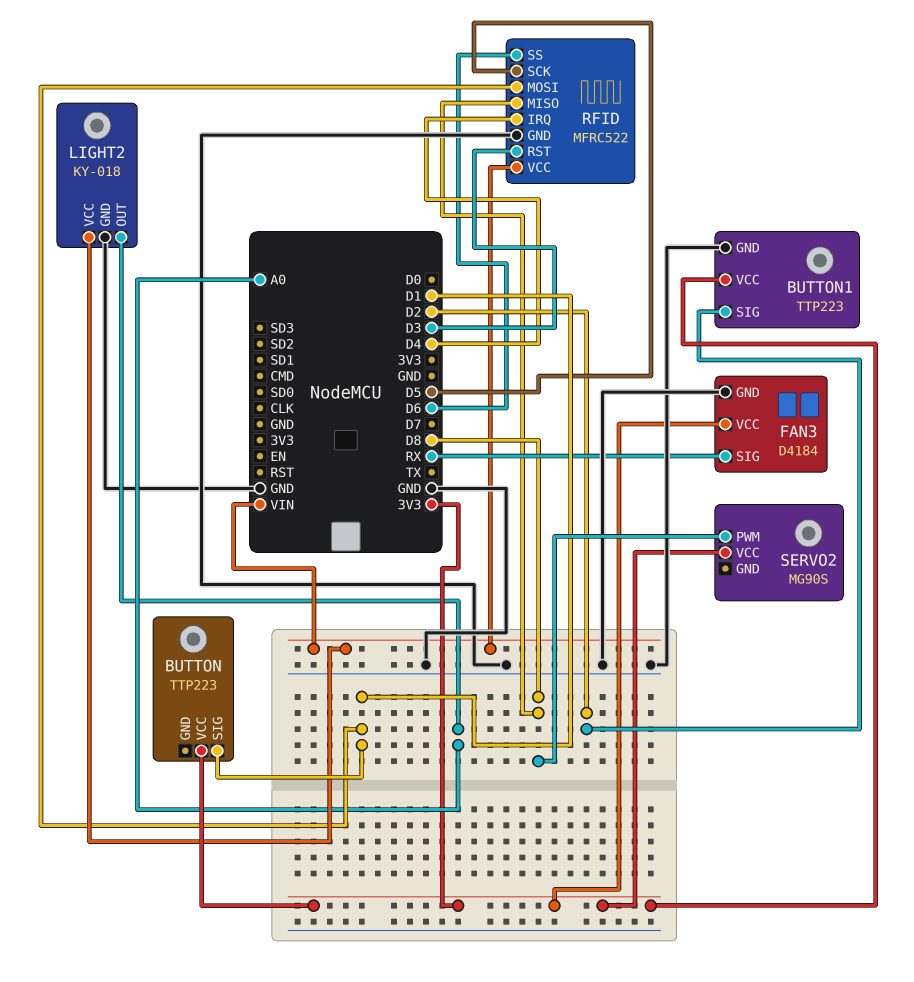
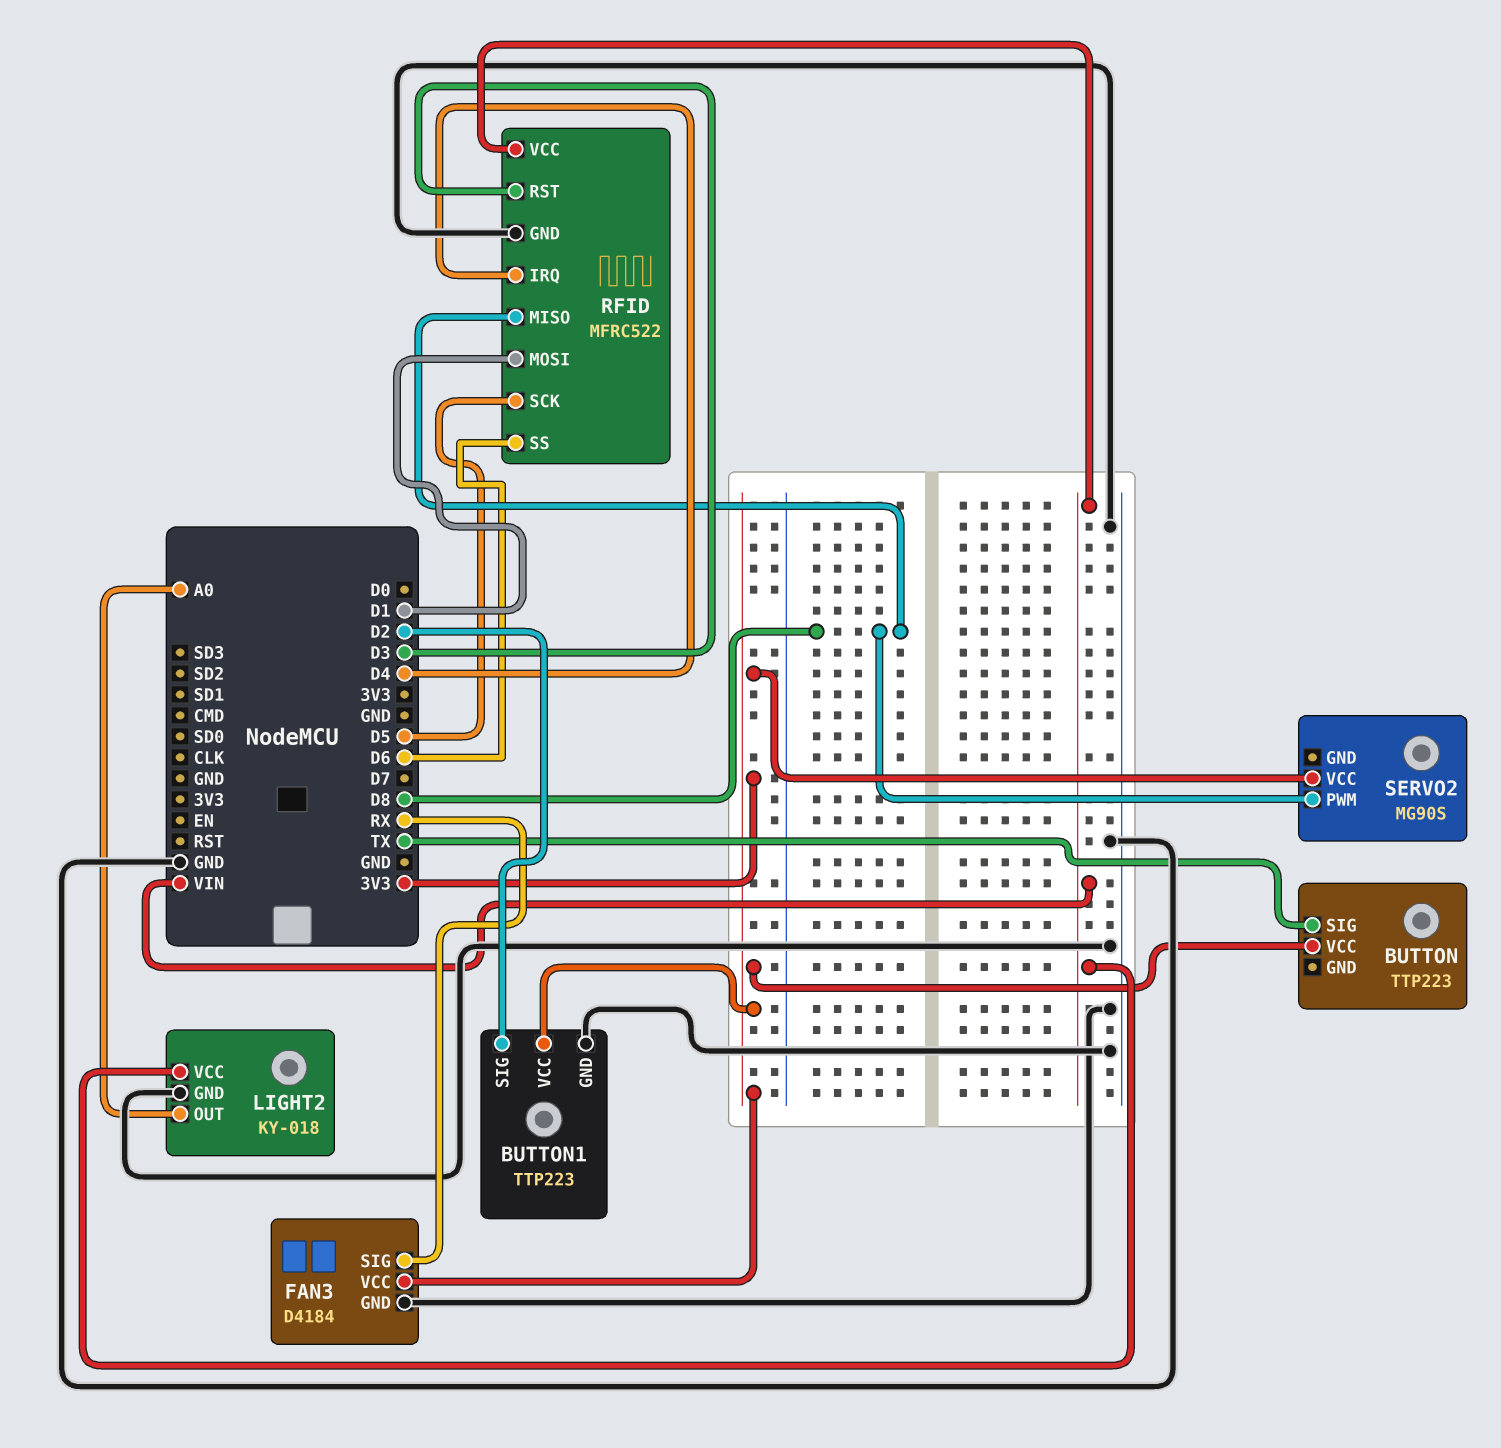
BUTTON pin SIG: D1 -> TX

